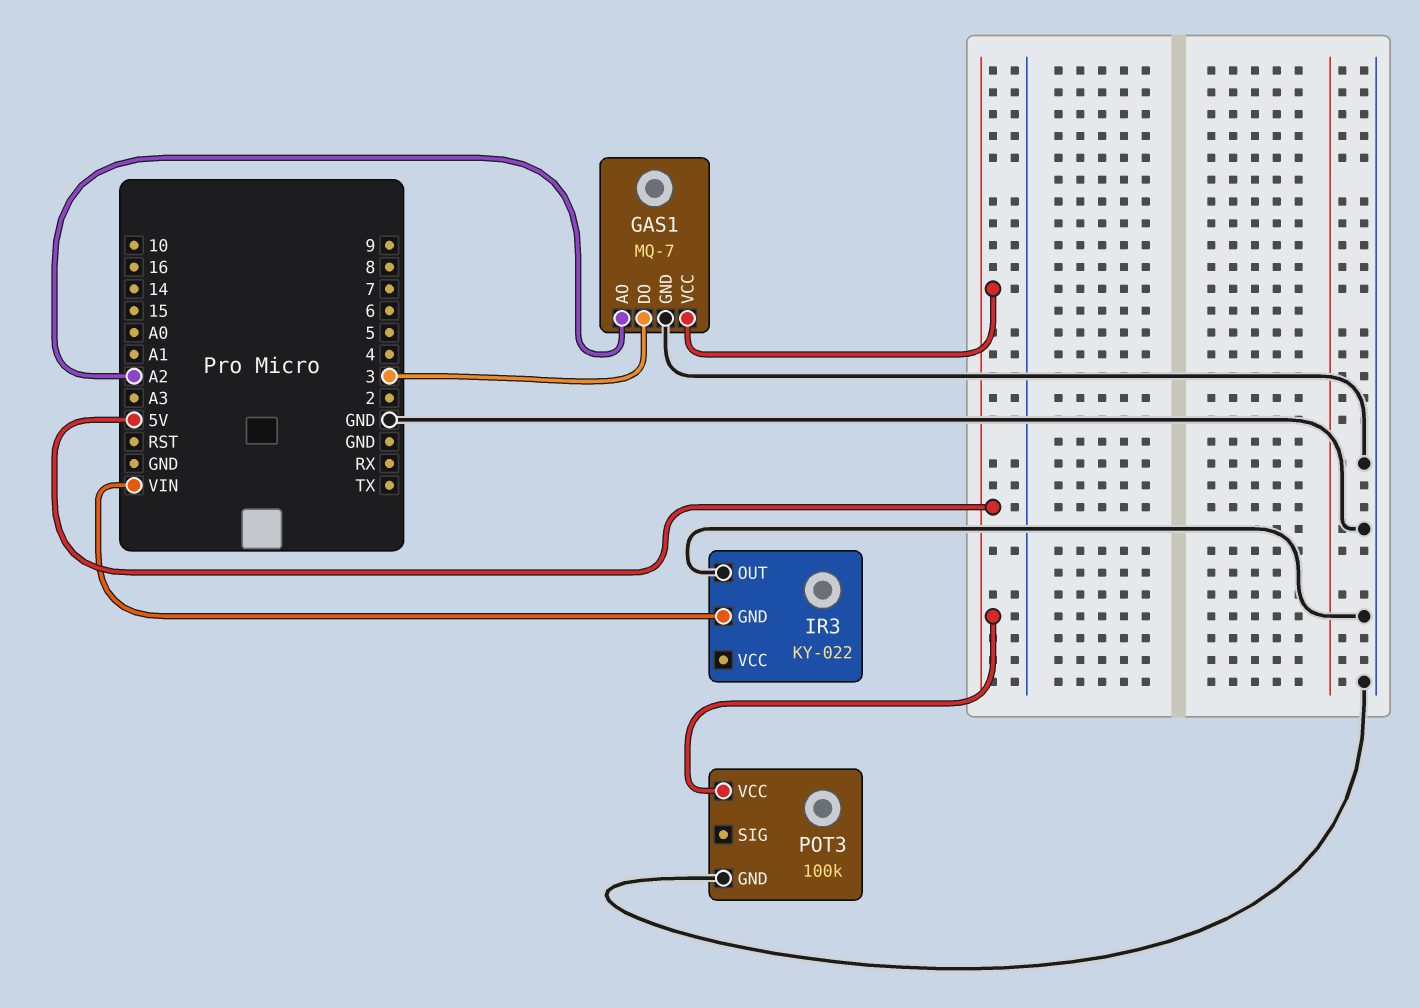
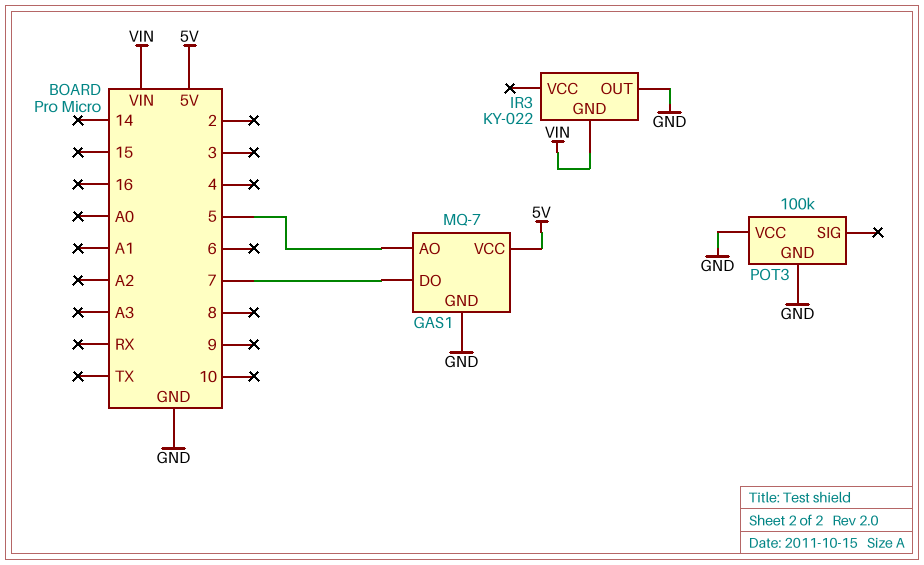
GAS1 pin AO: A2 -> 5
GAS1 pin DO: 3 -> 7
POT3 pin VCC: 5V -> GND

